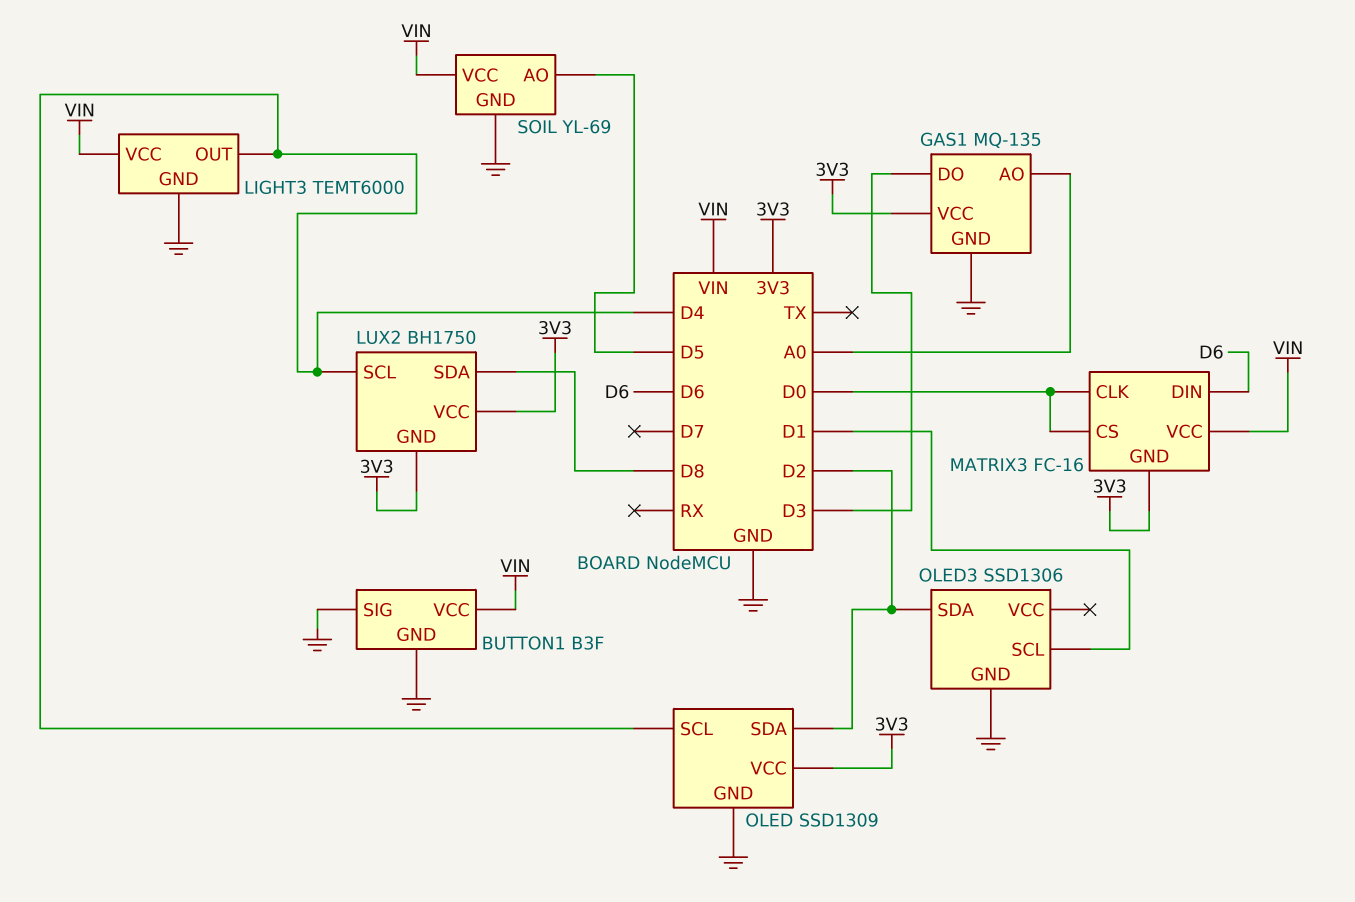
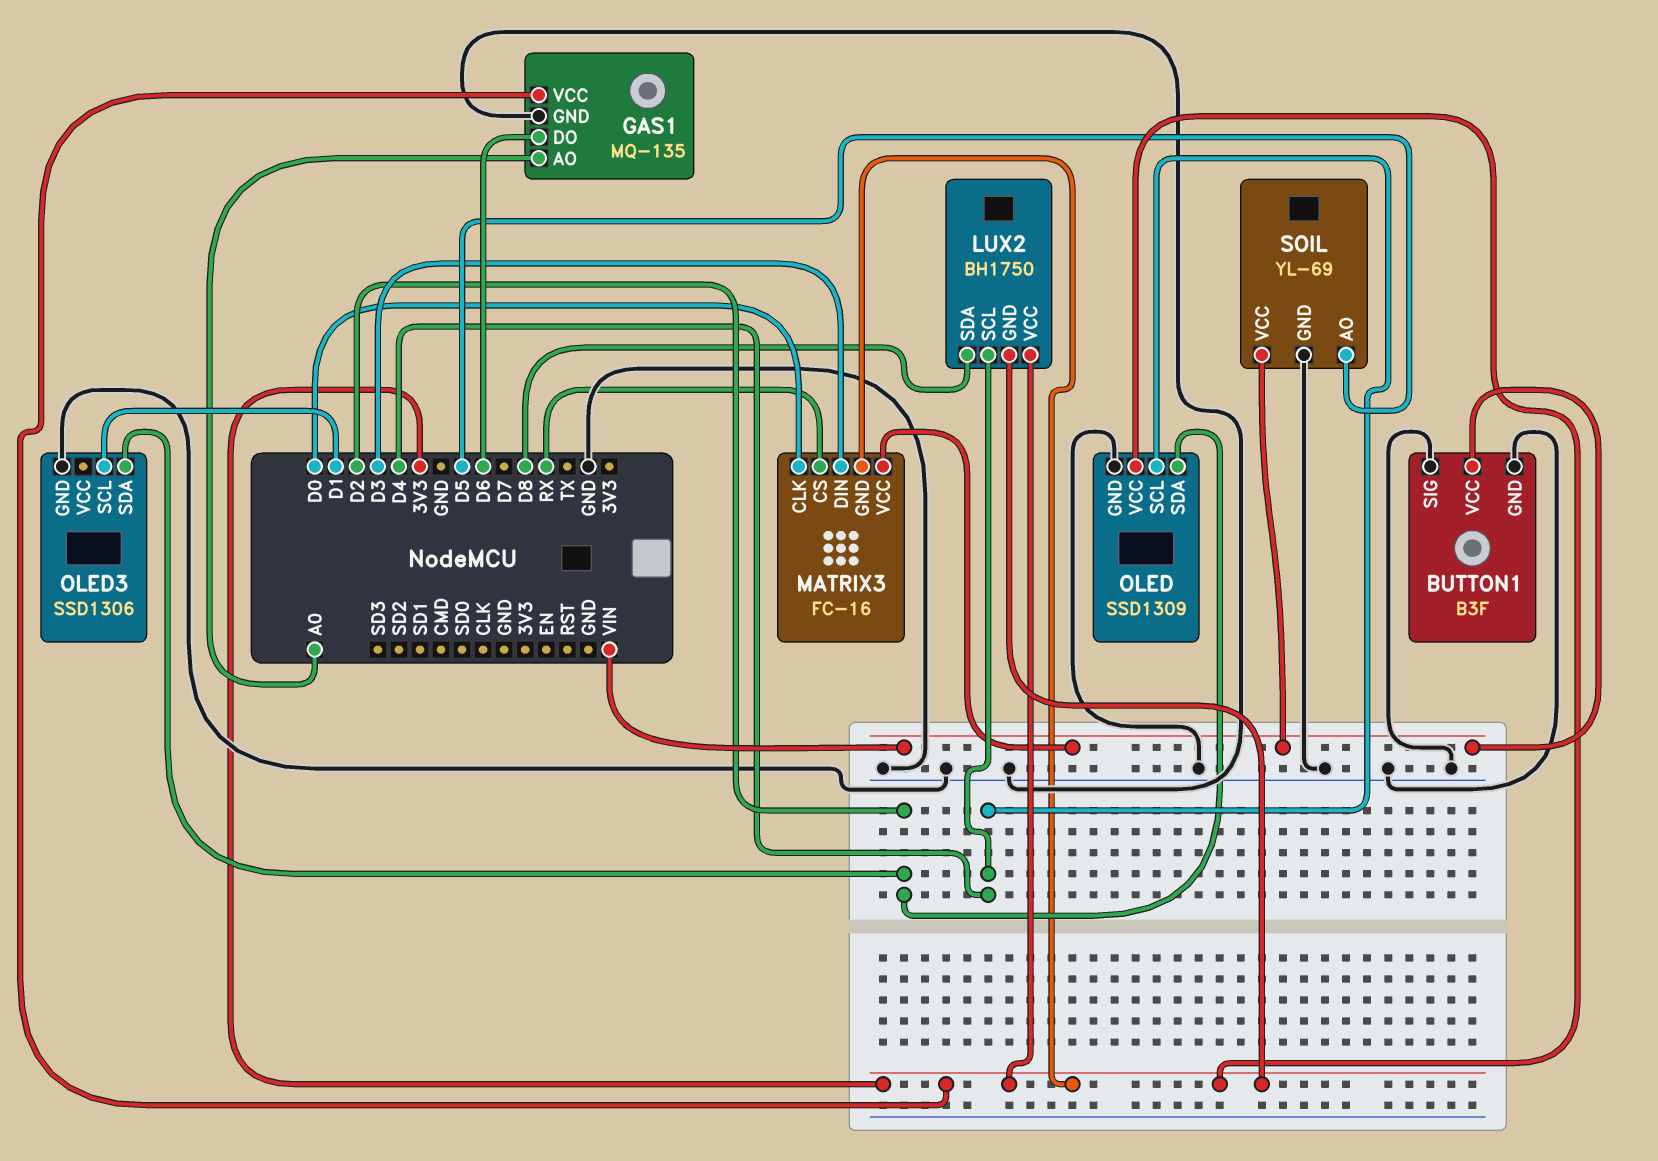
GAS1 pin DO: D3 -> D6
LIGHT3: TEMT6000 -> none
LIGHT3 pin GND: GND -> none
LIGHT3 pin OUT: D4 -> none
LIGHT3 pin VCC: VIN -> none
MATRIX3 pin CS: D0 -> RX
MATRIX3 pin DIN: D6 -> D3

